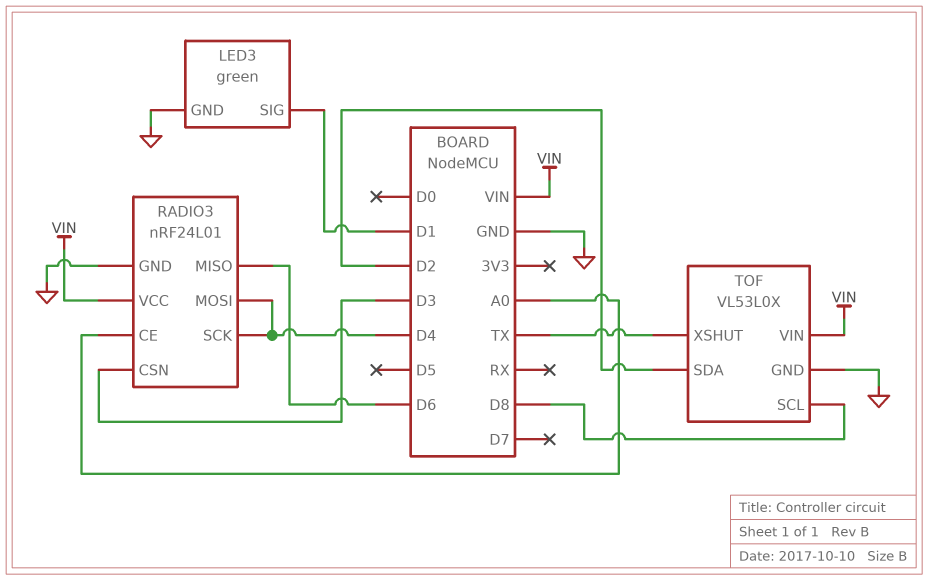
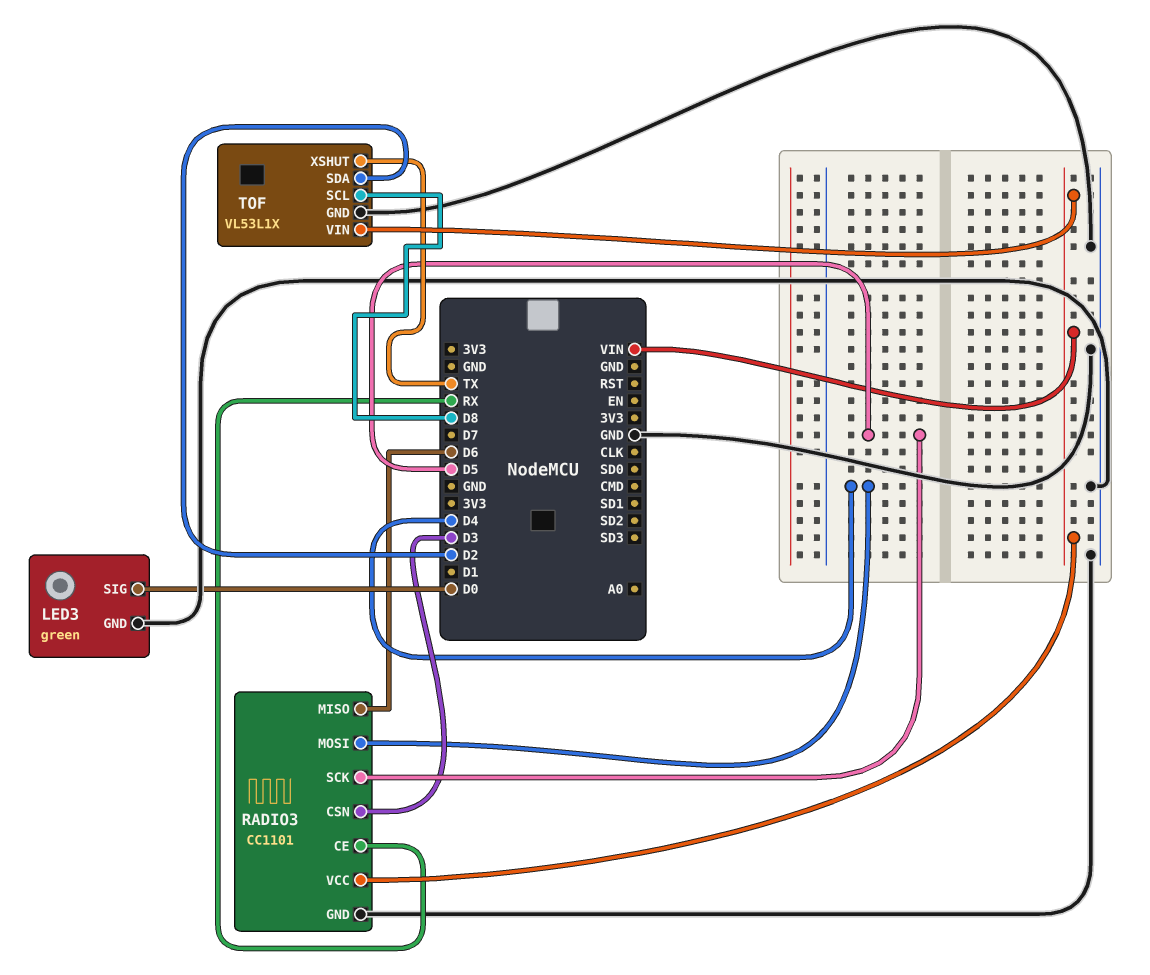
LED3 pin SIG: D1 -> D0
RADIO3: nRF24L01 -> CC1101
RADIO3 pin CE: A0 -> RX
RADIO3 pin SCK: D4 -> D5
TOF: VL53L0X -> VL53L1X

